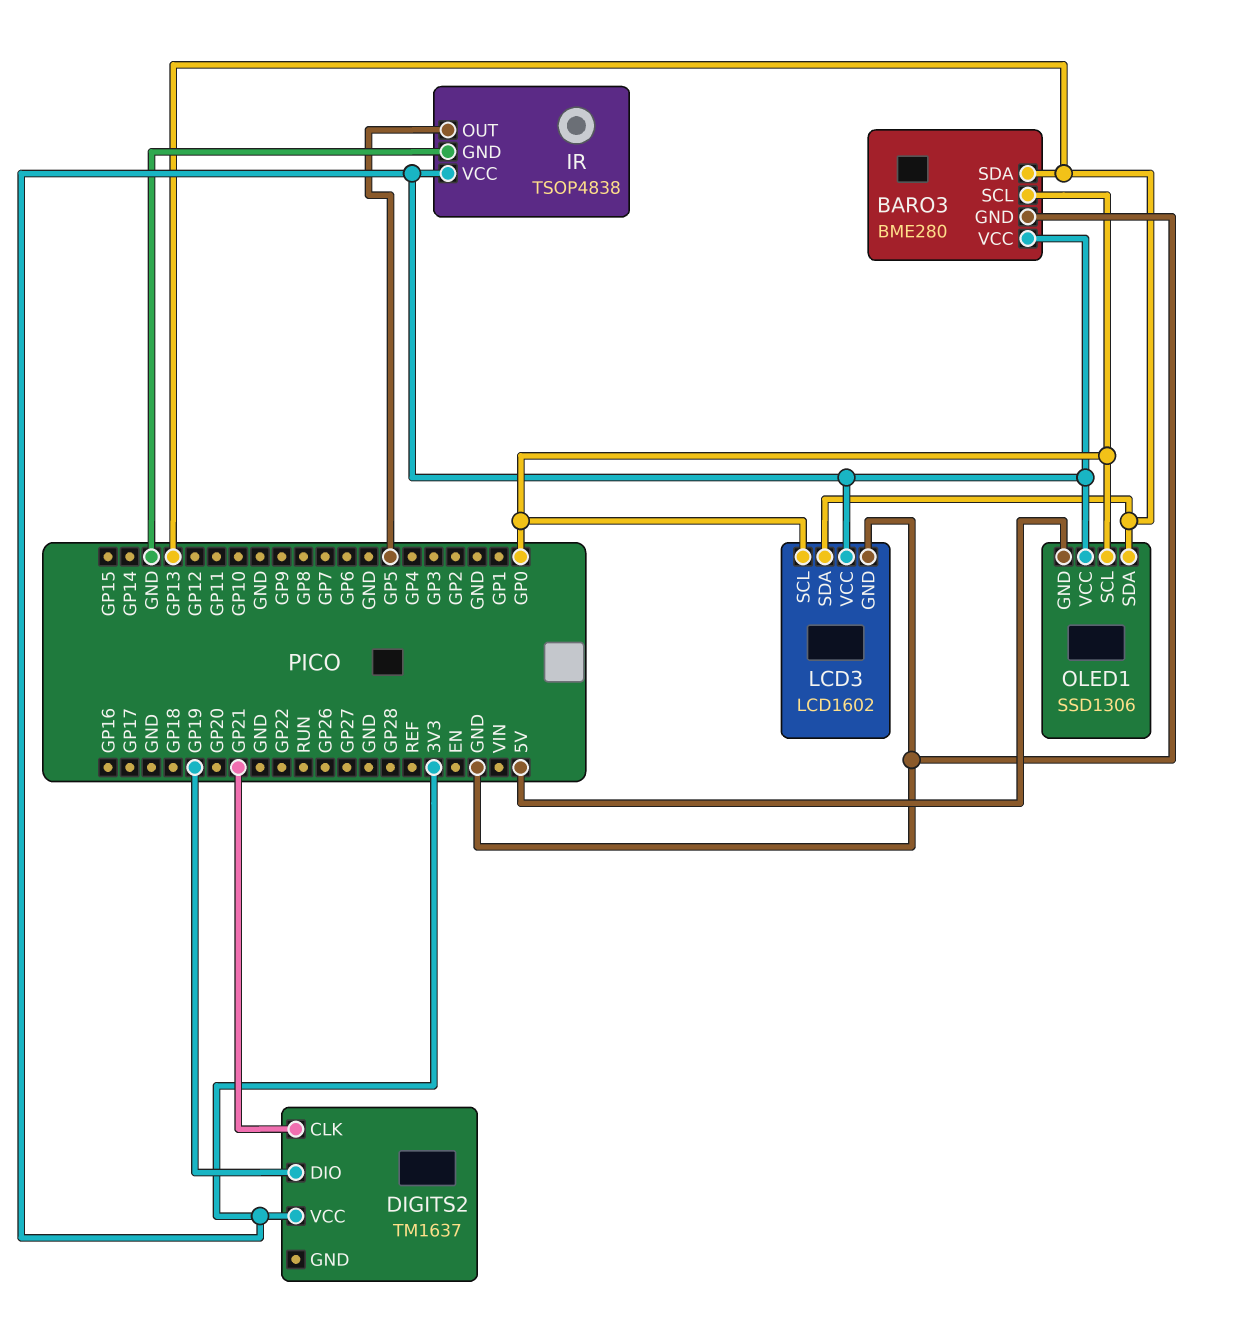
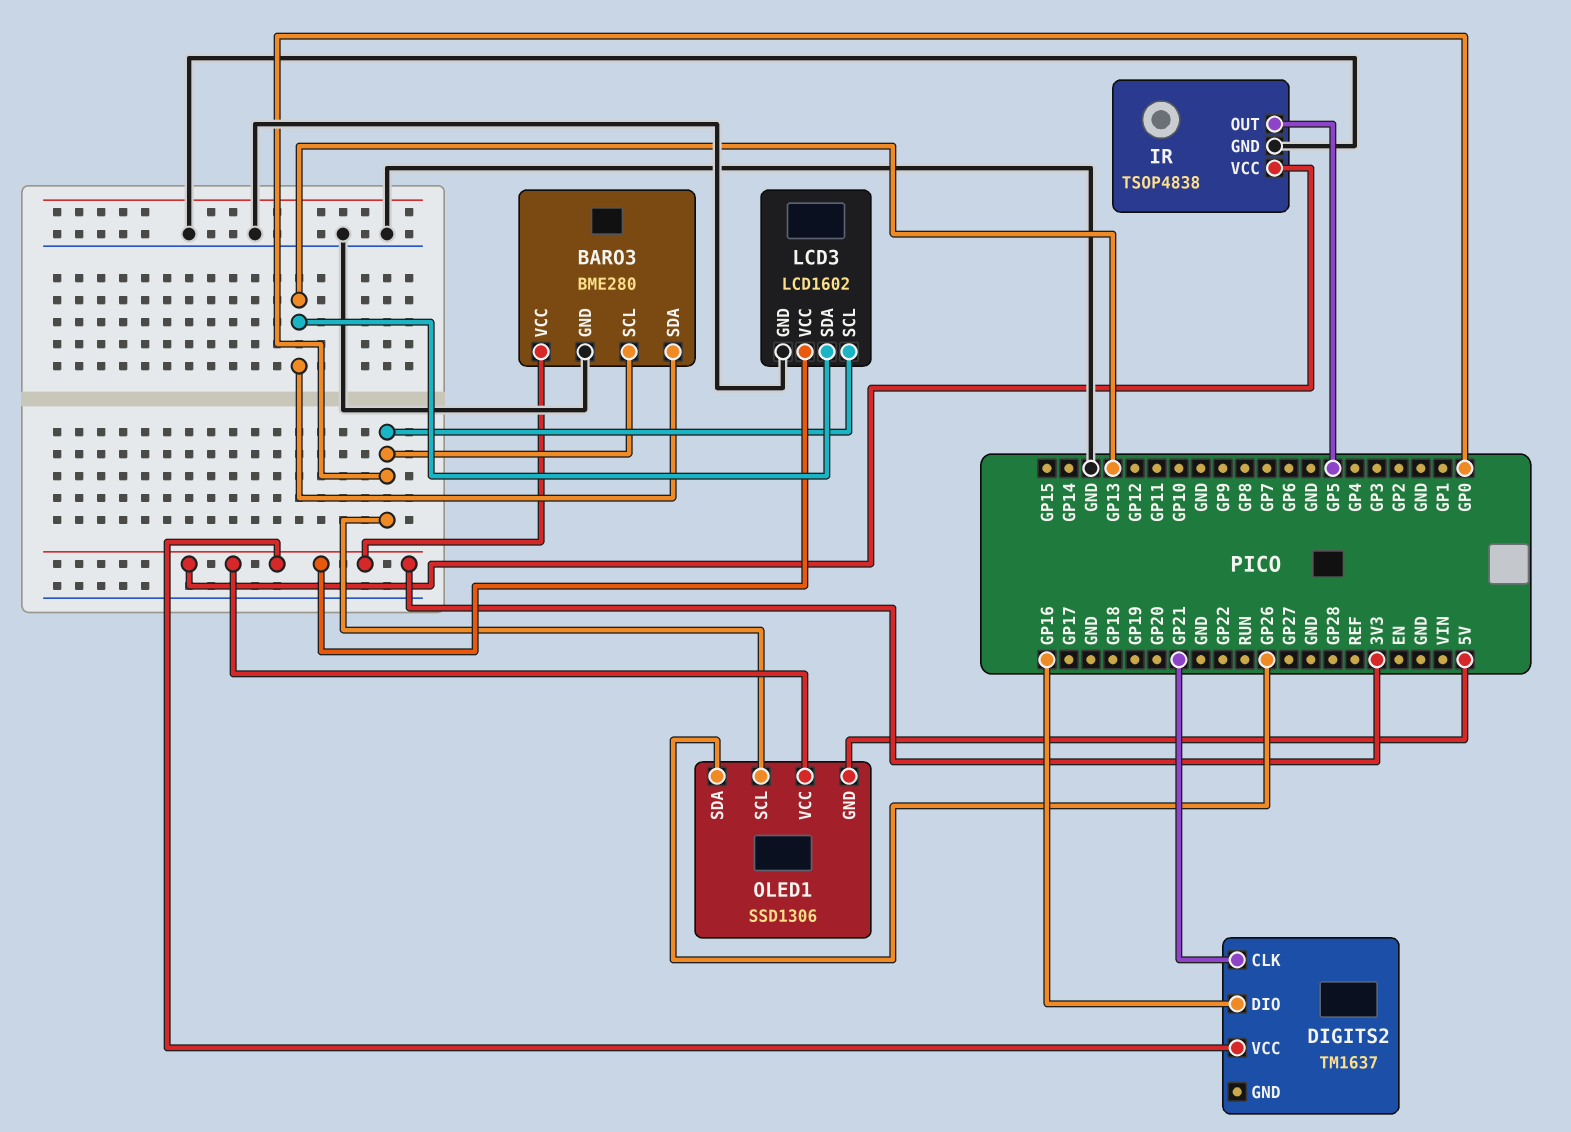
DIGITS2 pin DIO: GP19 -> GP16
OLED1 pin SDA: GP13 -> GP26

